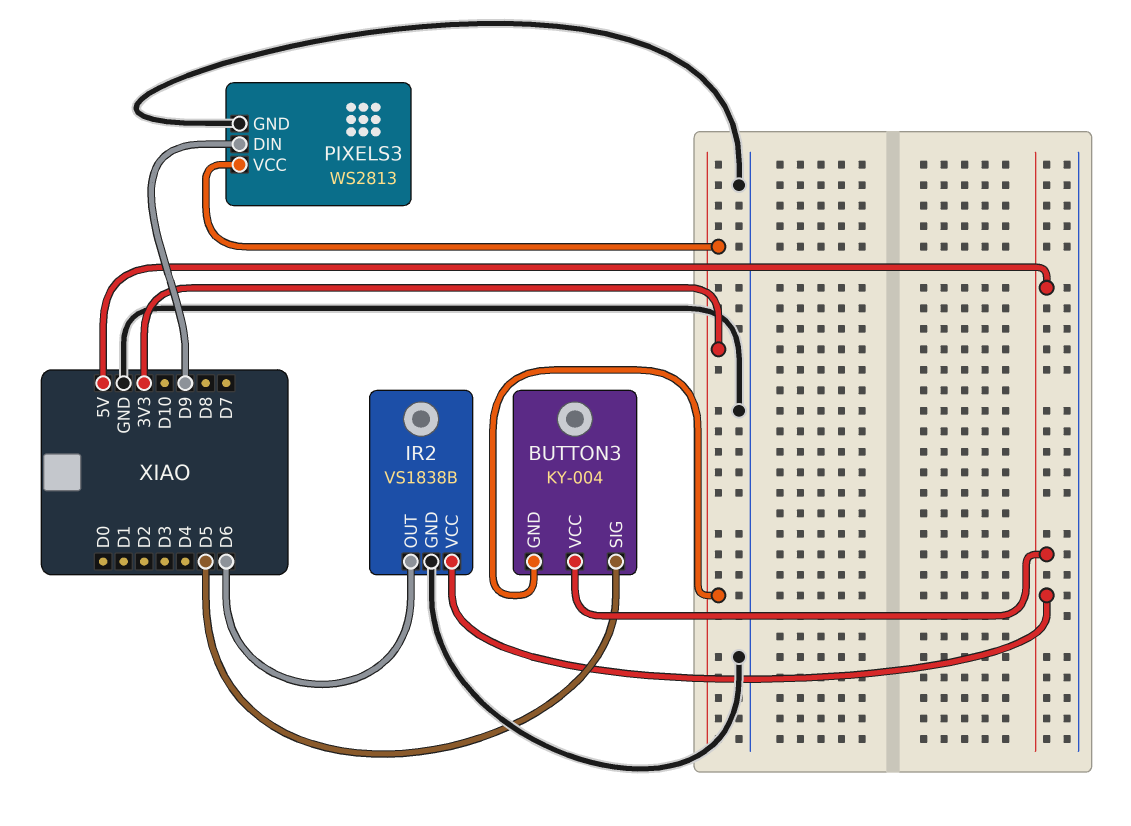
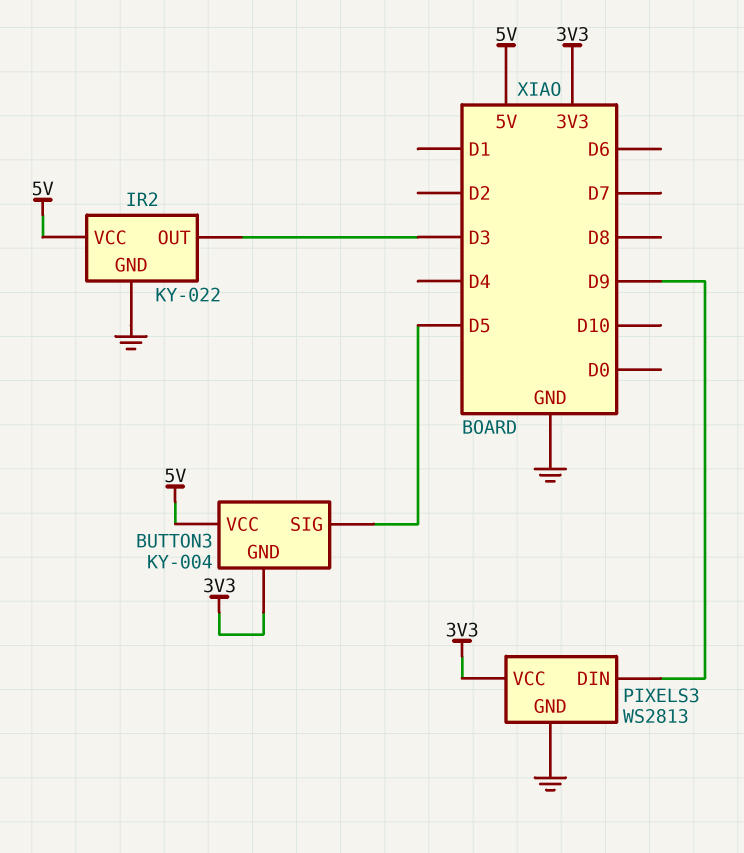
IR2: VS1838B -> KY-022
IR2 pin OUT: D6 -> D3

